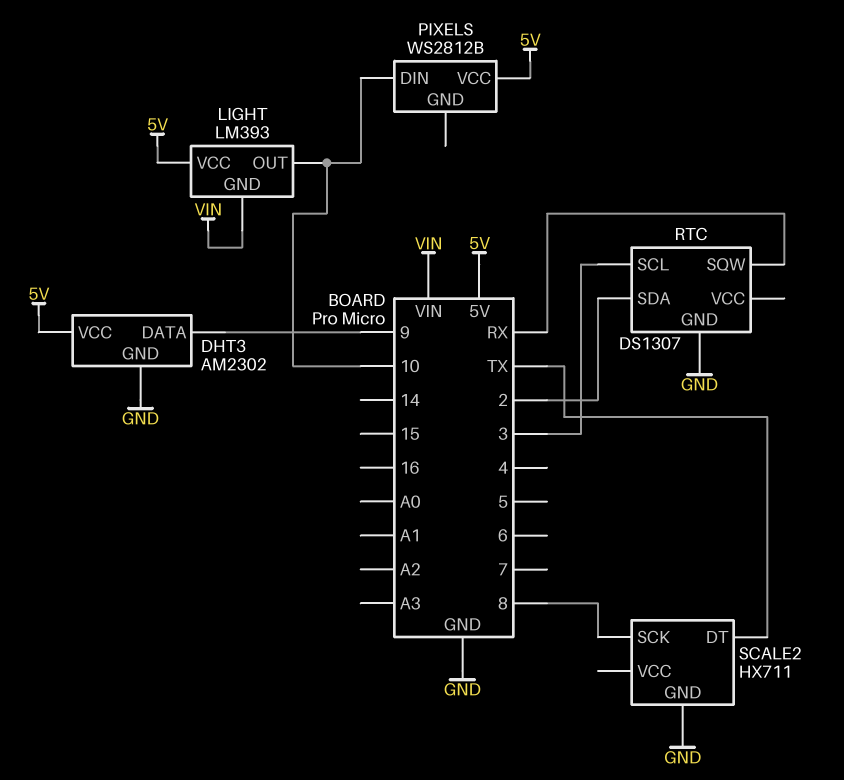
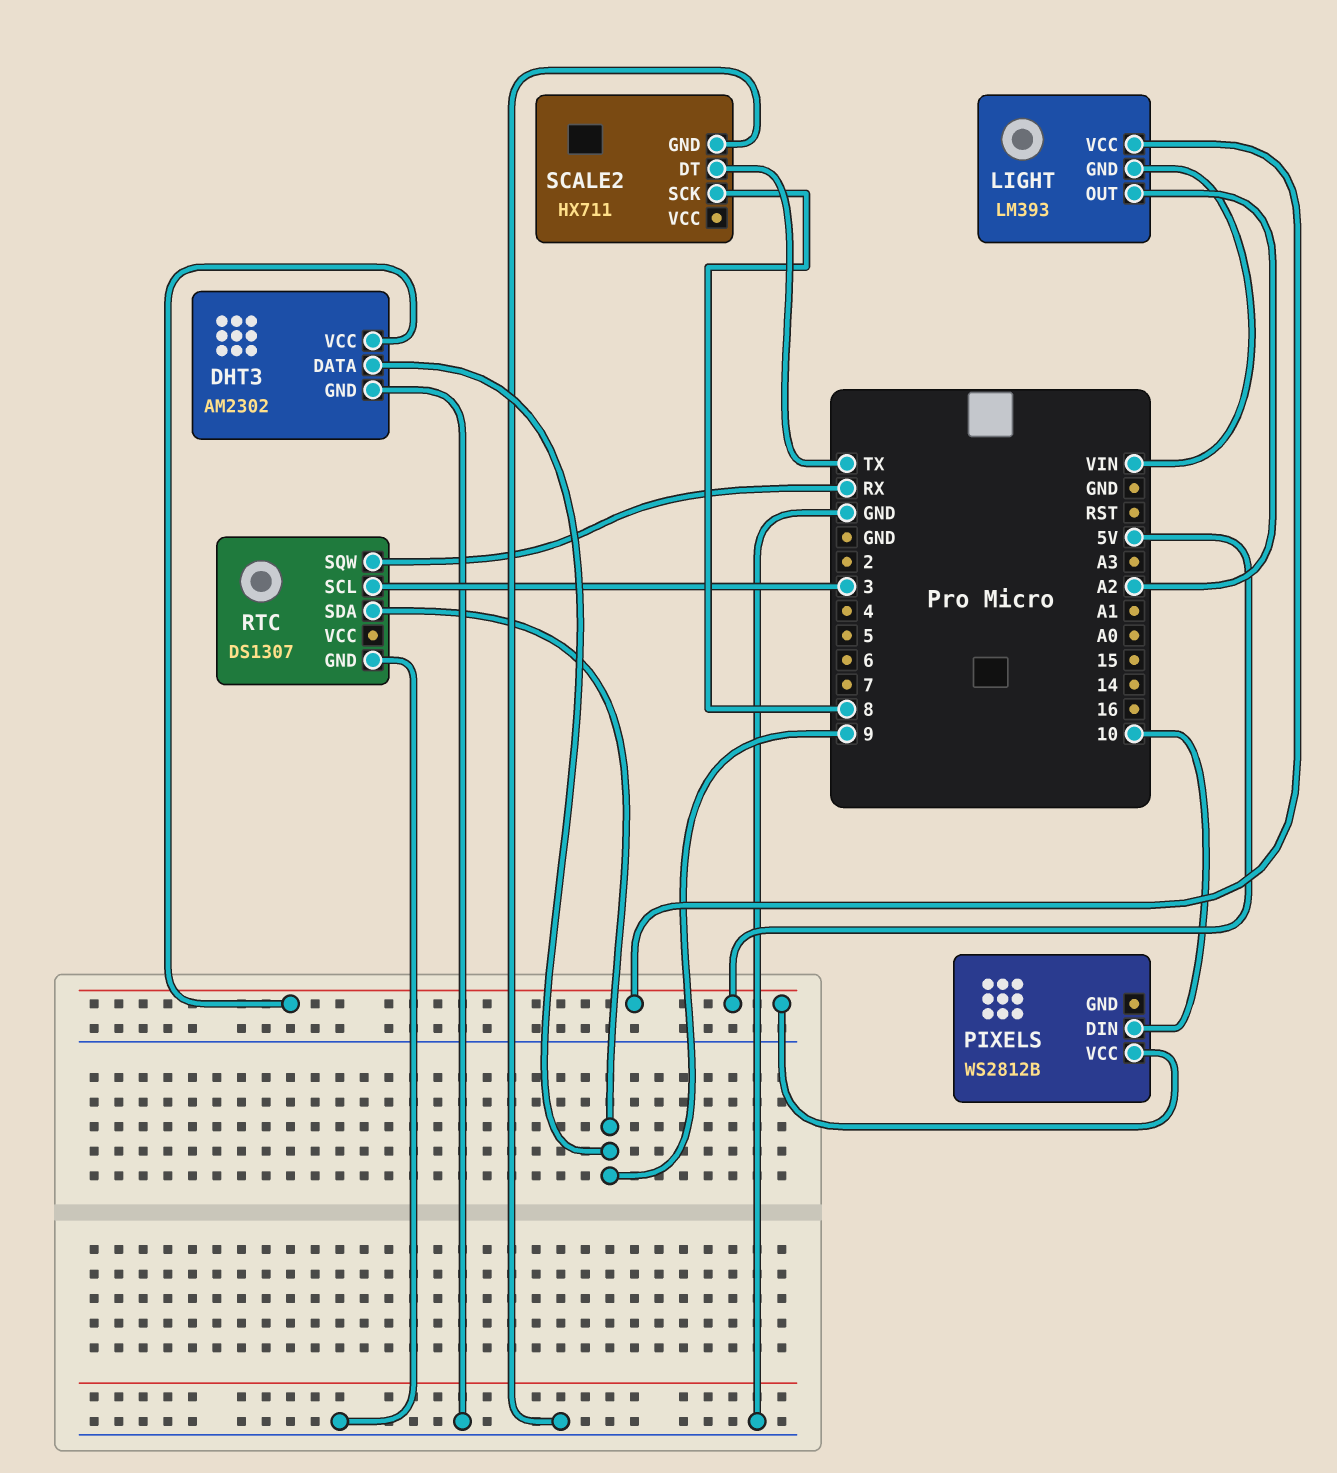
LIGHT pin OUT: 10 -> A2
RTC pin SDA: 2 -> 9

